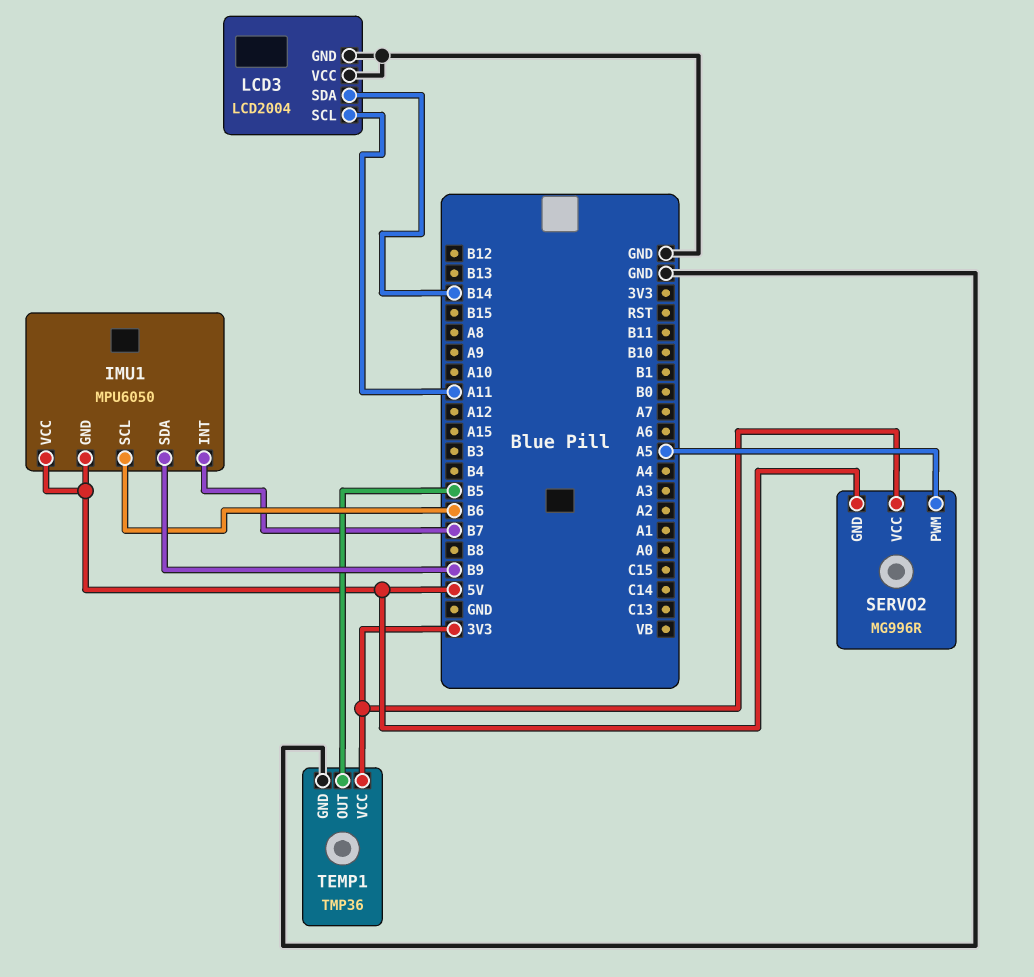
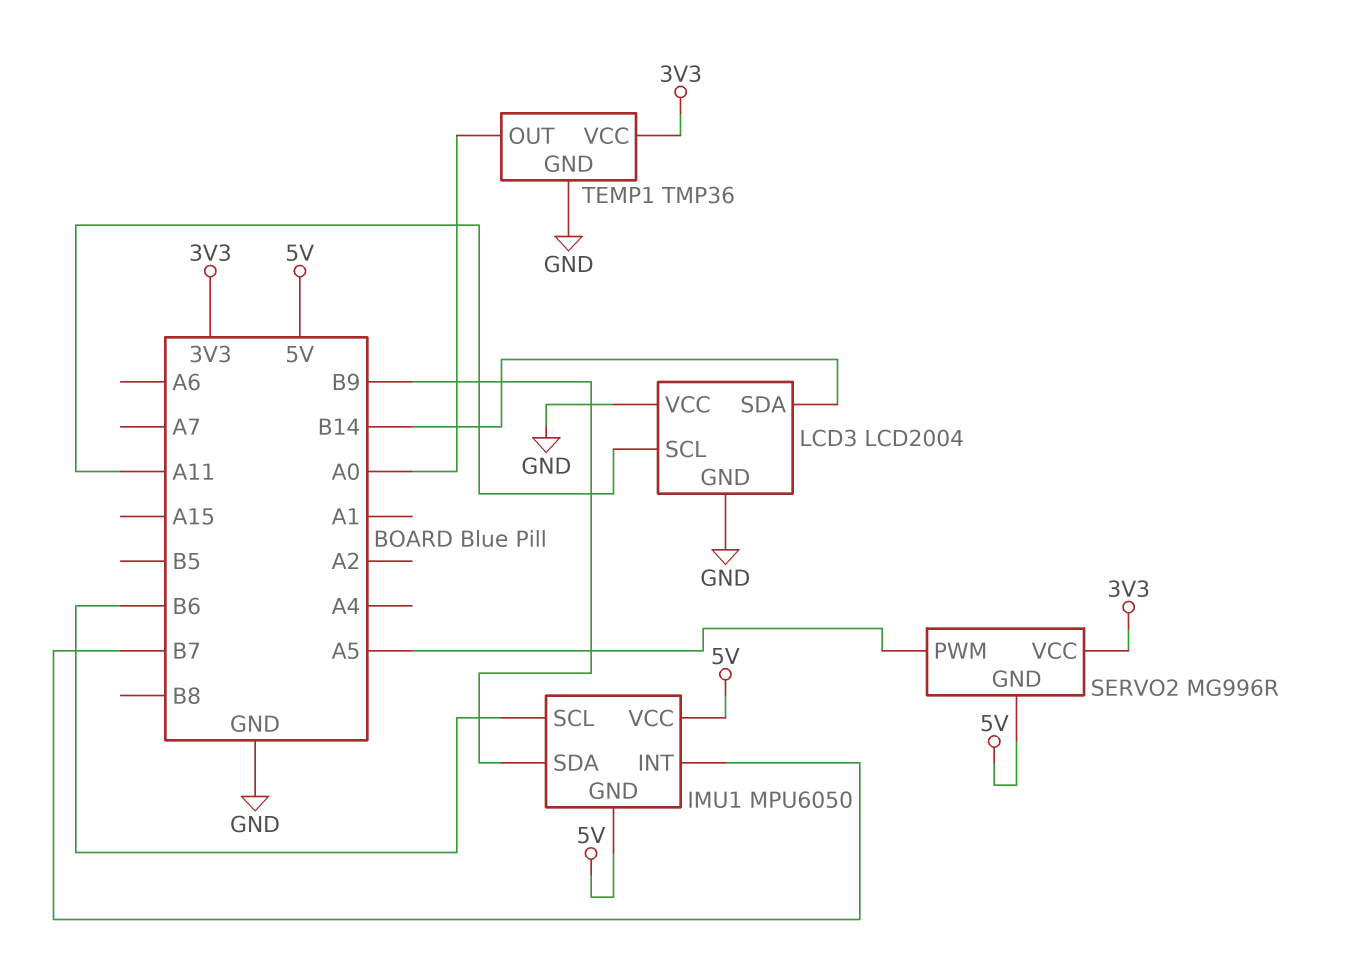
TEMP1 pin OUT: B5 -> A0

